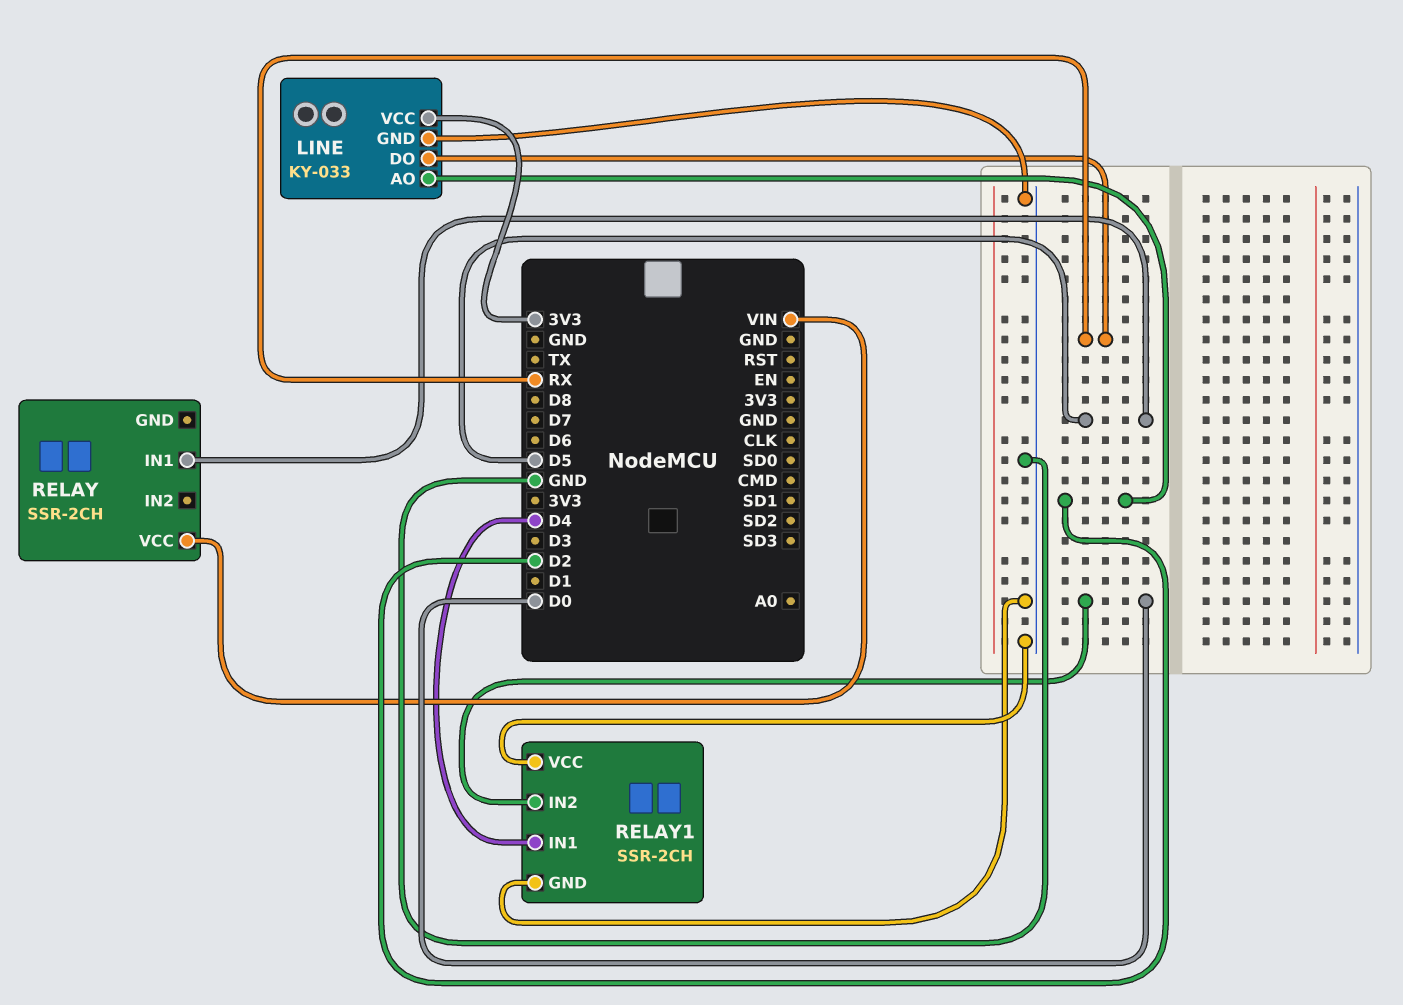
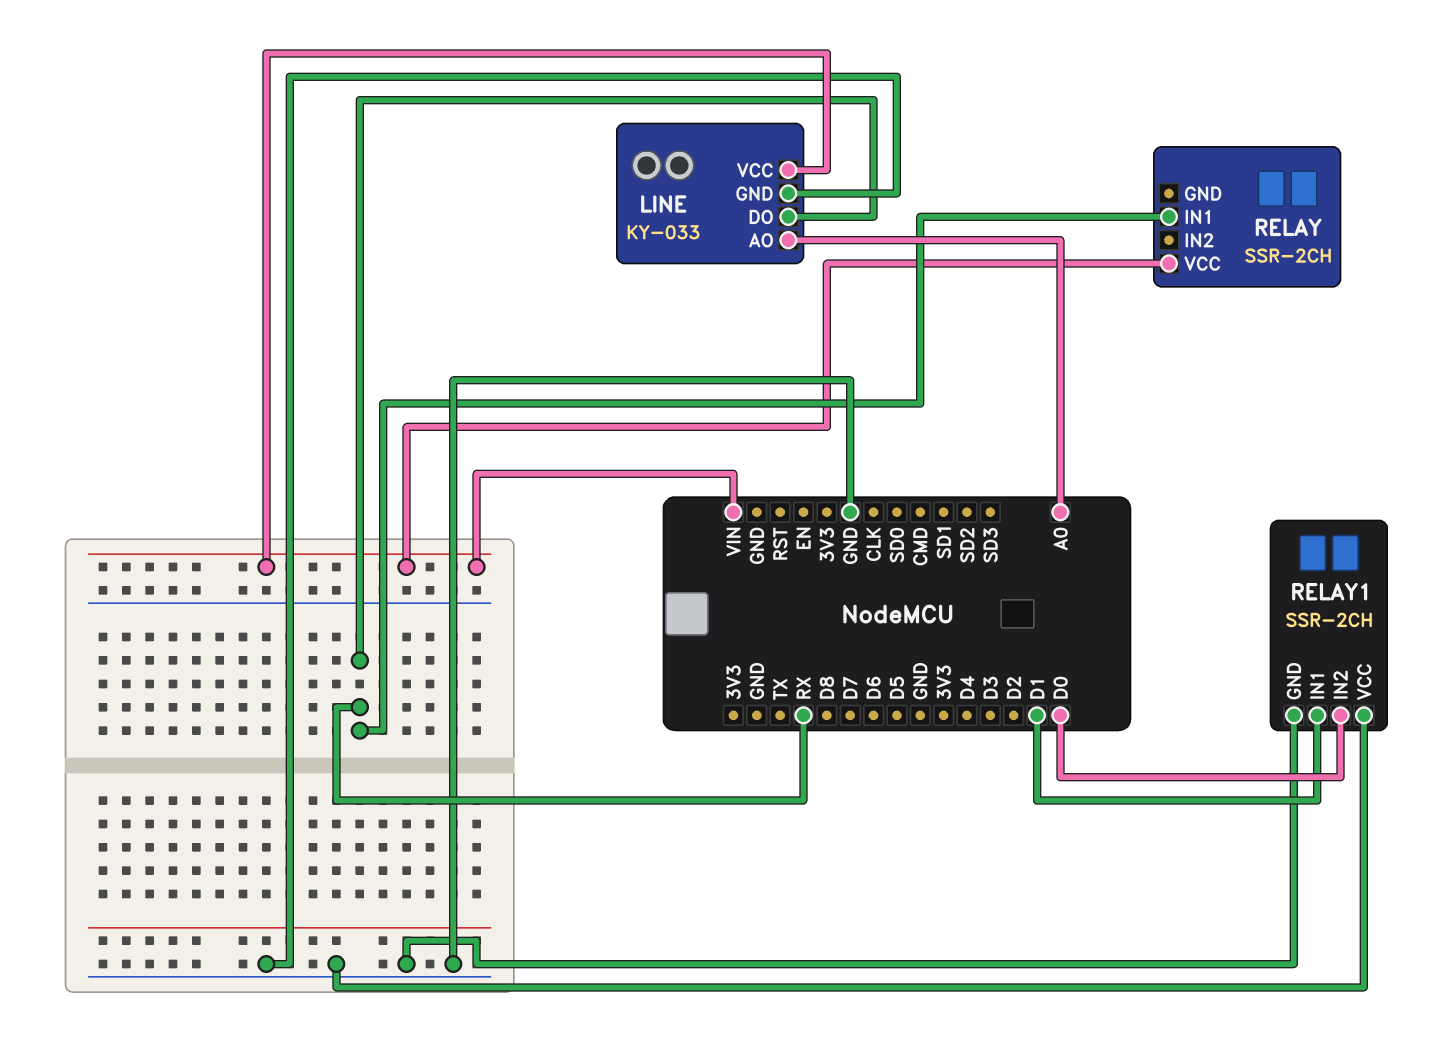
LINE pin AO: D2 -> A0
LINE pin VCC: 3V3 -> VIN
RELAY pin IN1: D5 -> RX
RELAY1 pin IN1: D4 -> D1

